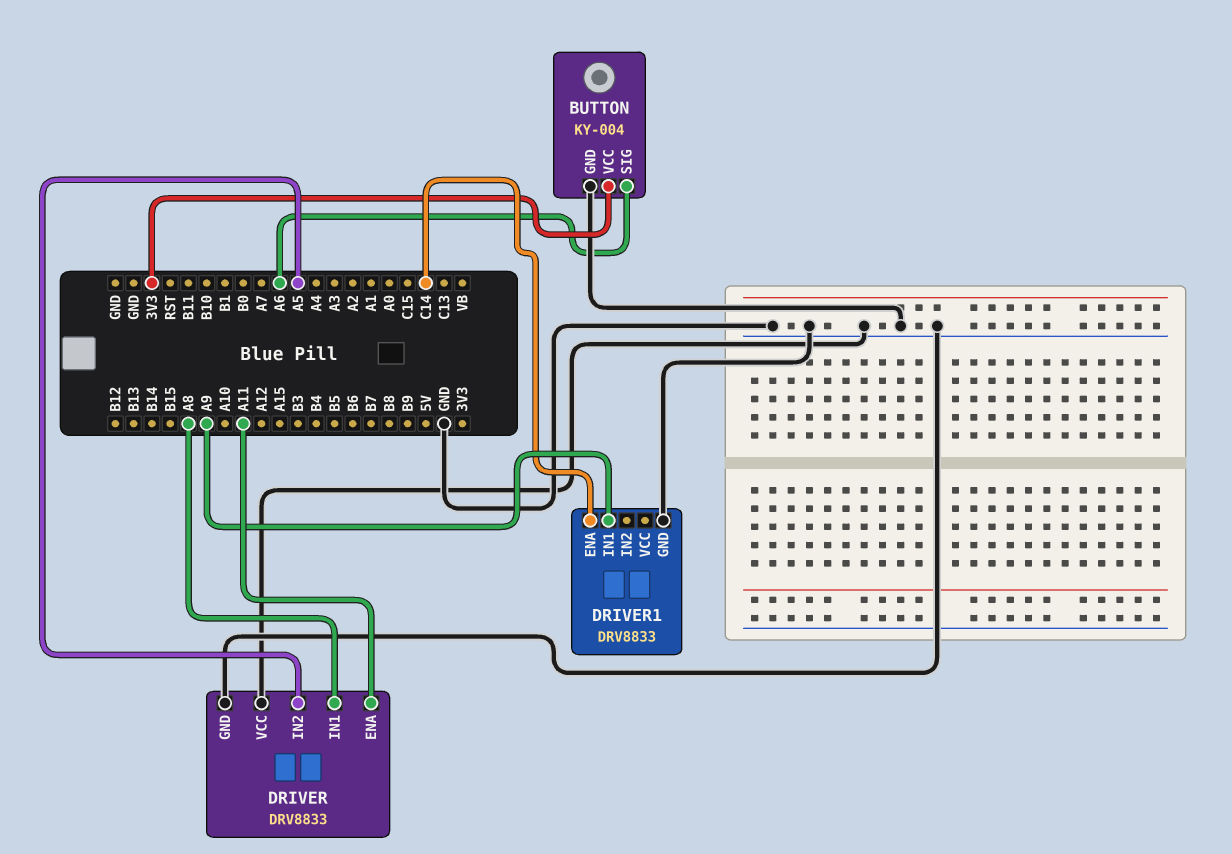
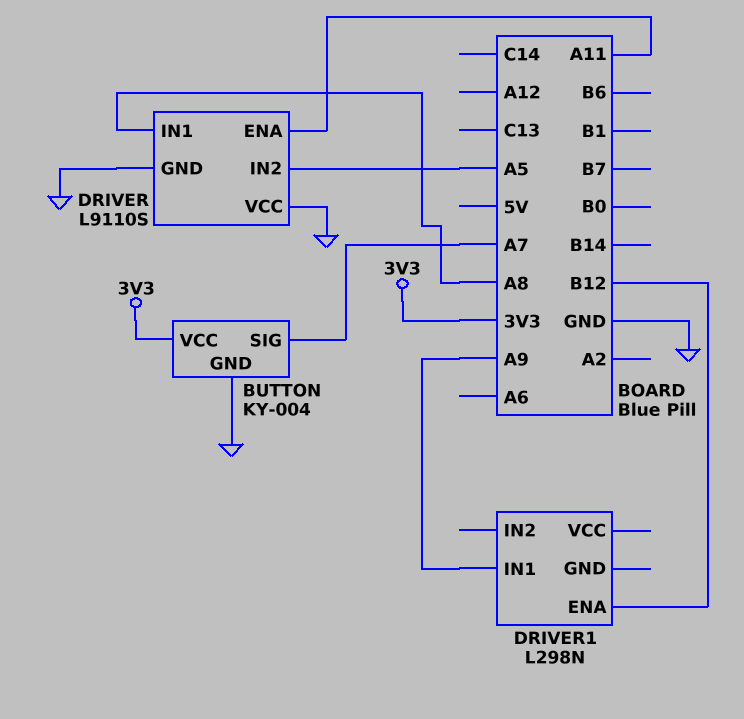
BUTTON pin SIG: A6 -> A7
DRIVER: DRV8833 -> L9110S
DRIVER1: DRV8833 -> L298N
DRIVER1 pin ENA: C14 -> B12
DRIVER1 pin GND: GND -> none

